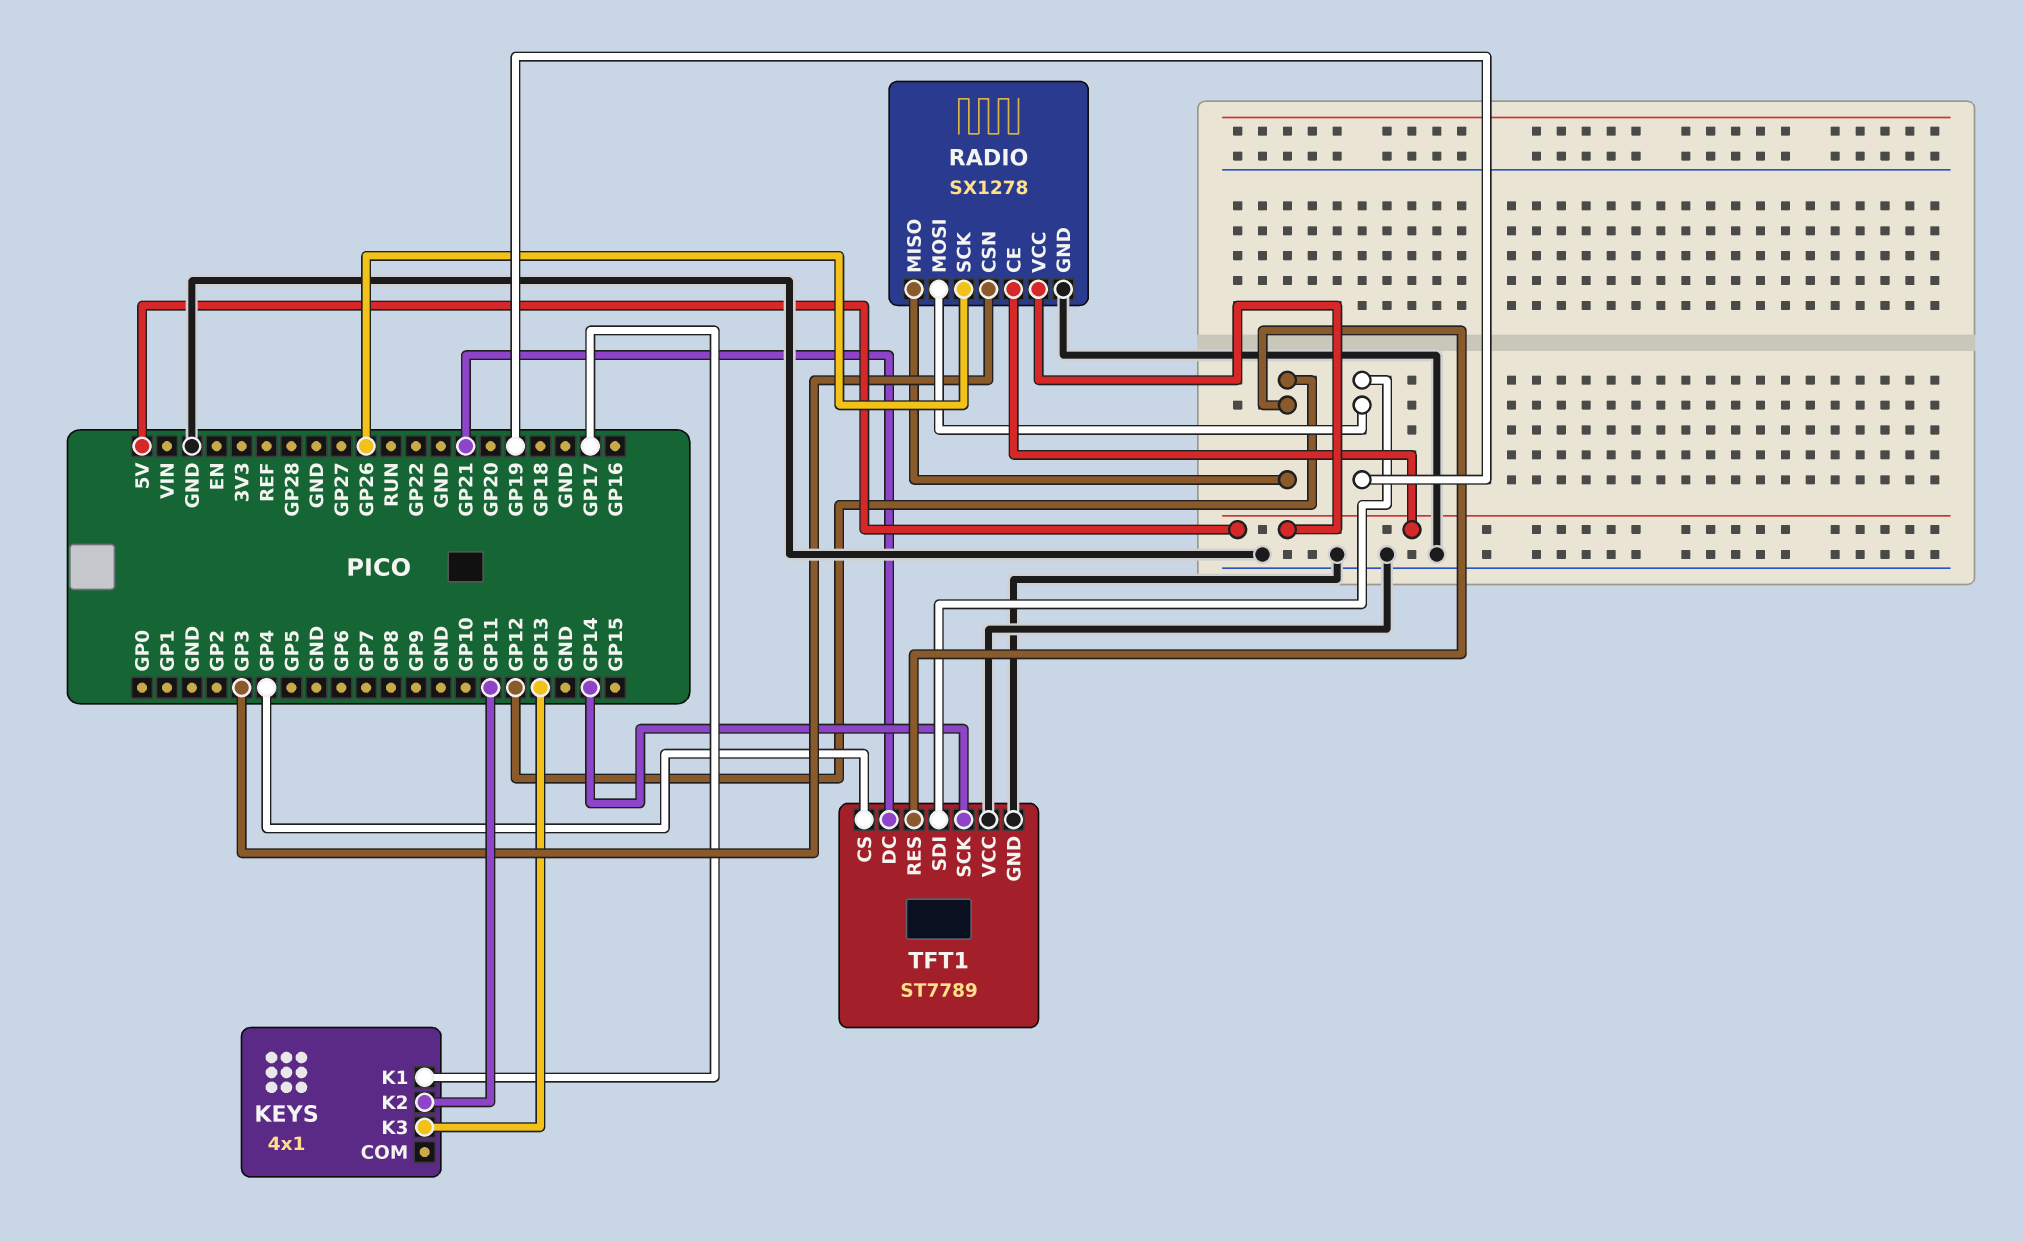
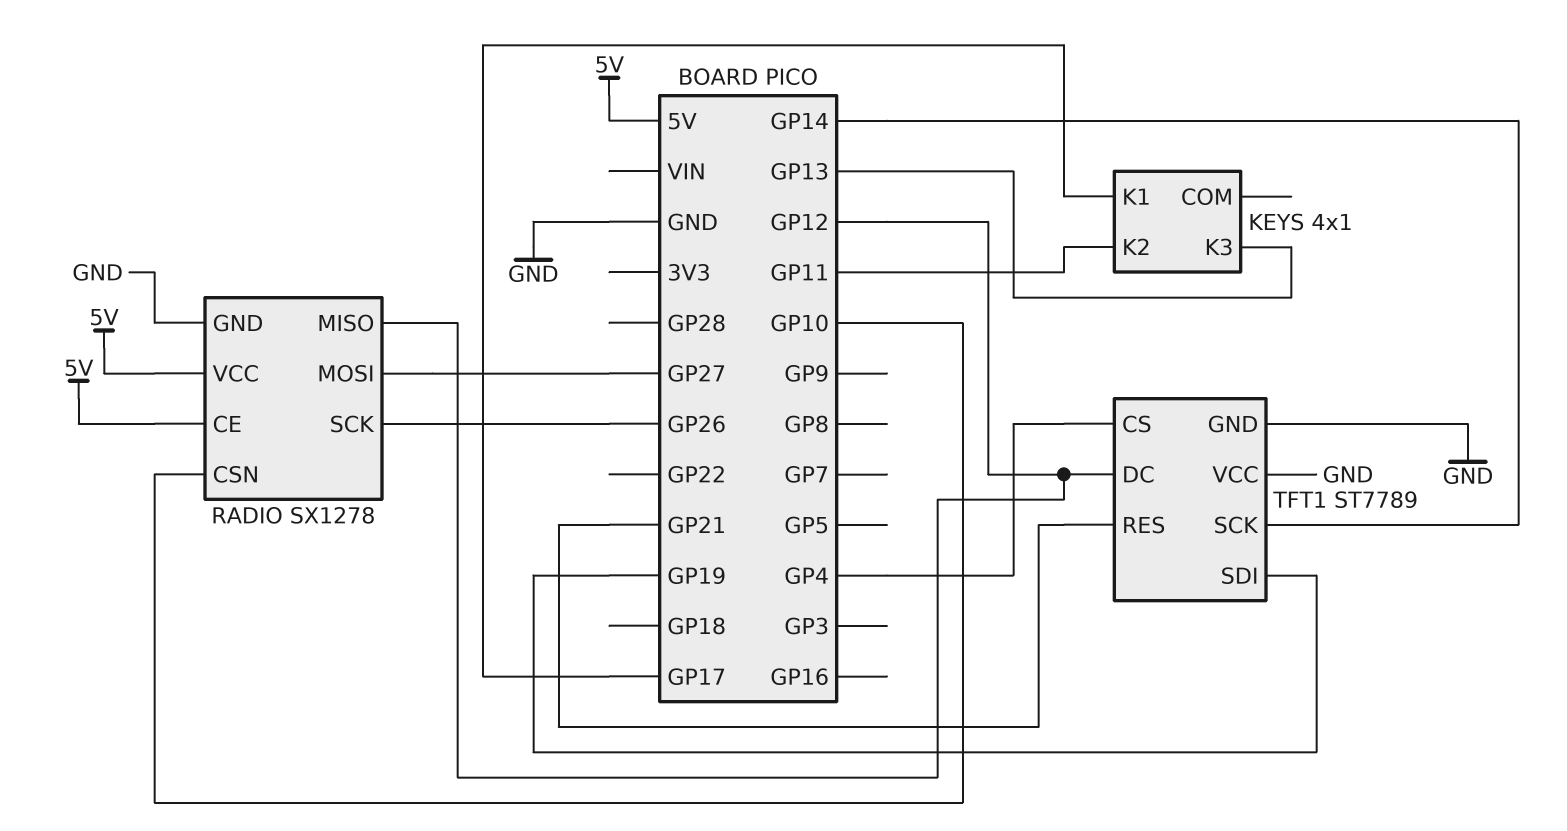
RADIO pin CSN: GP3 -> GP10
RADIO pin MOSI: GP19 -> GP27
TFT1 pin DC: GP21 -> GP12
TFT1 pin RES: GP12 -> GP21

